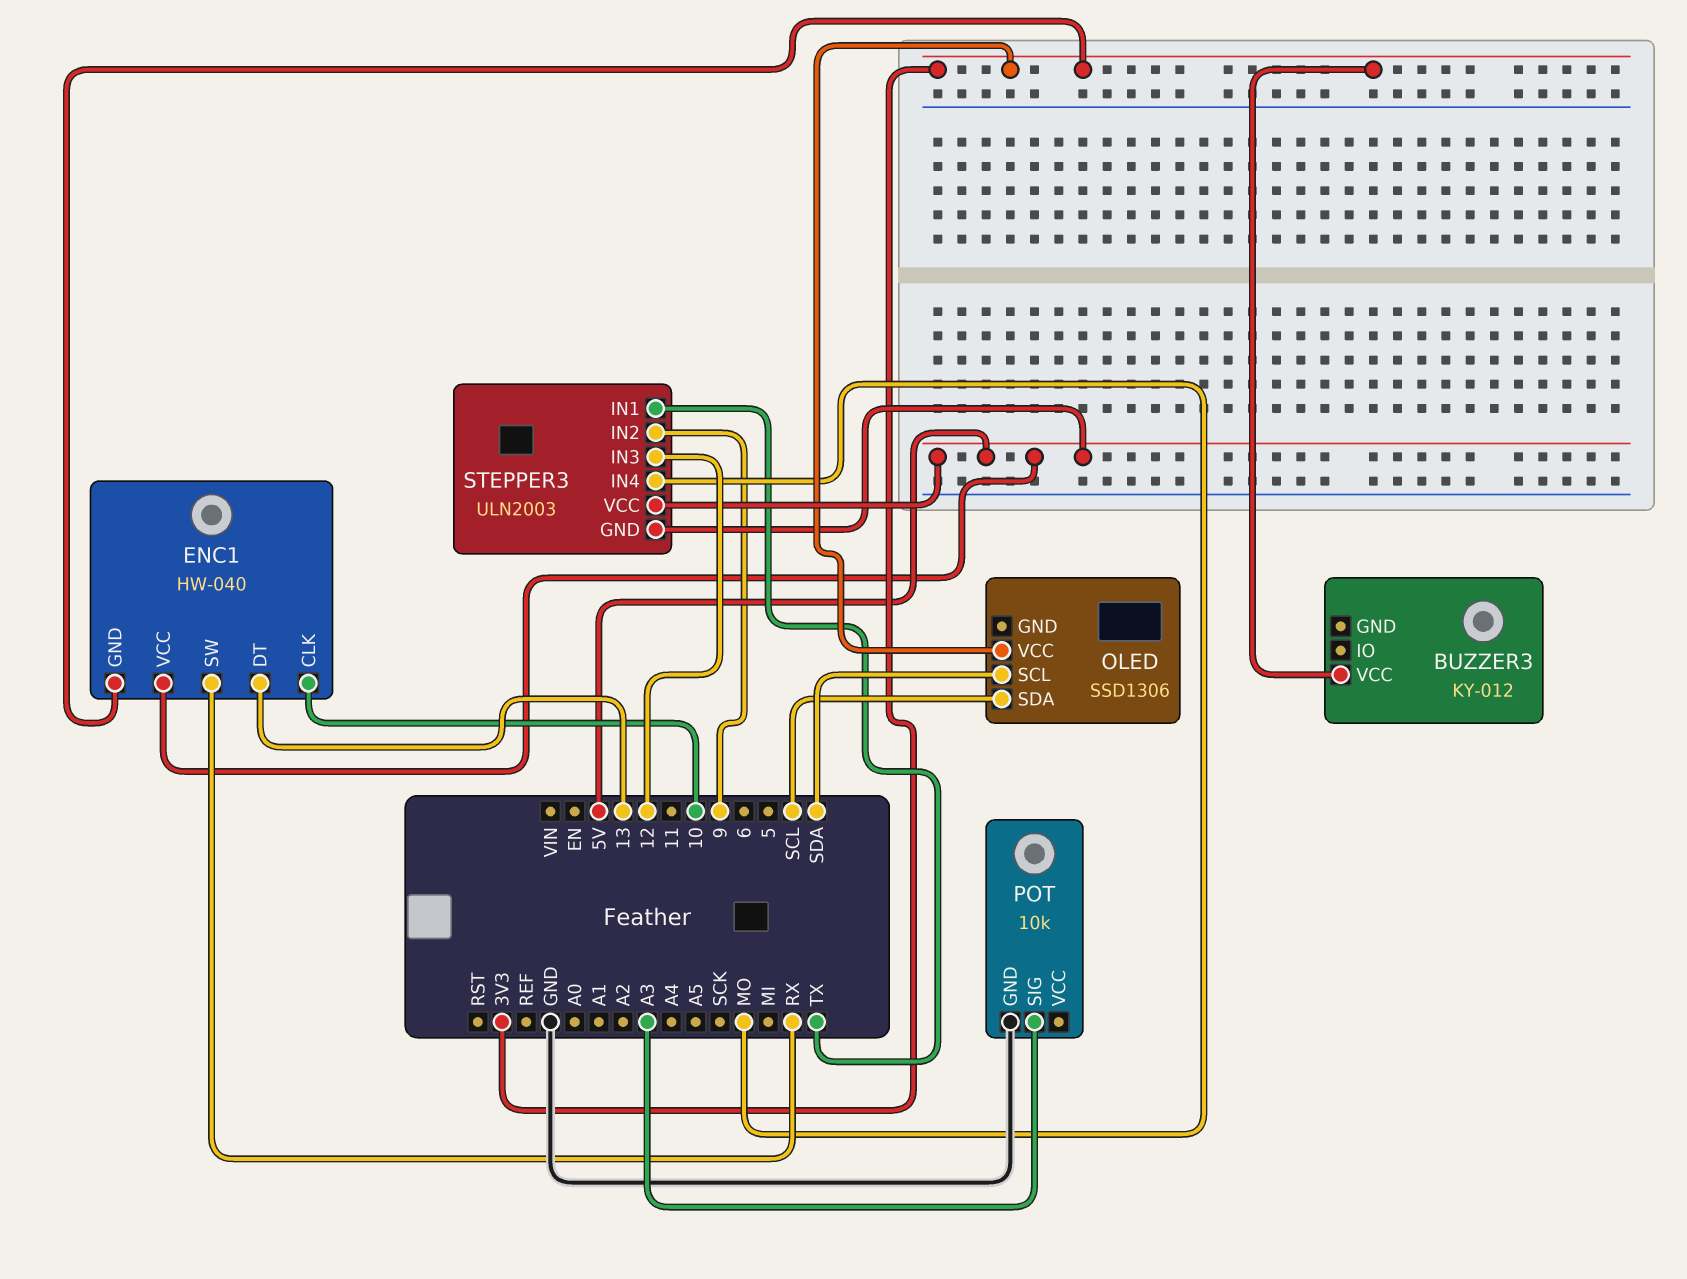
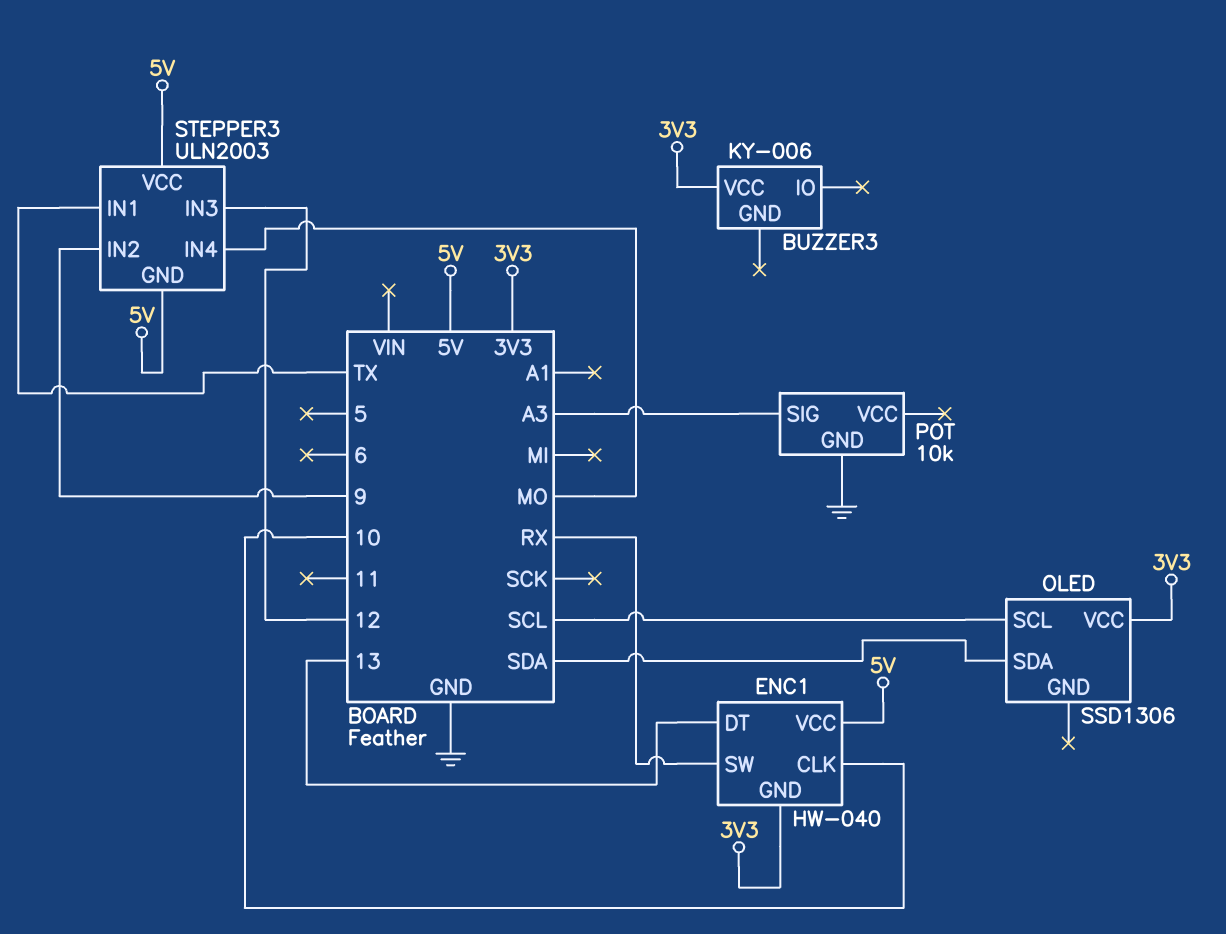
BUZZER3: KY-012 -> KY-006
OLED pin SCL: SDA -> SCL
OLED pin SDA: SCL -> SDA

